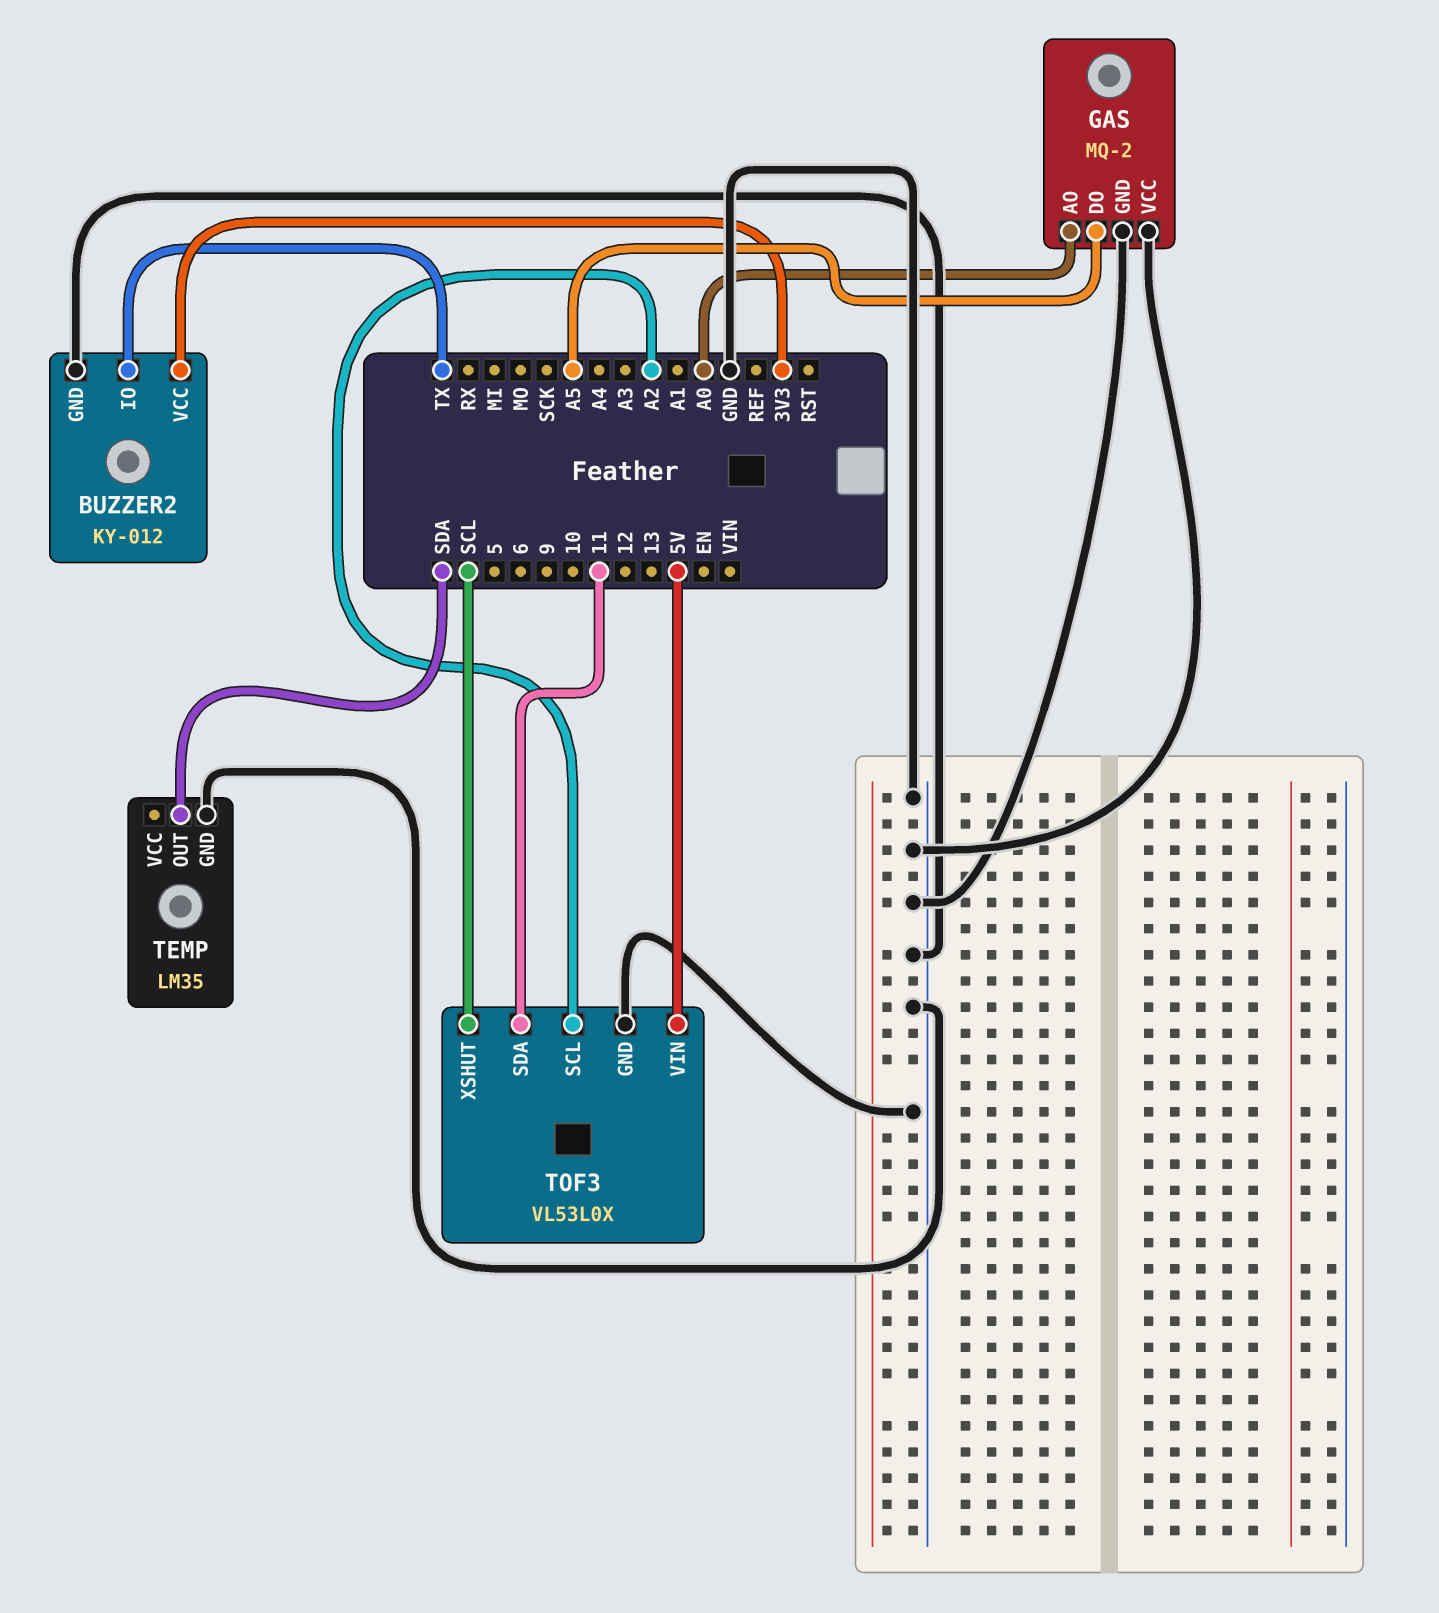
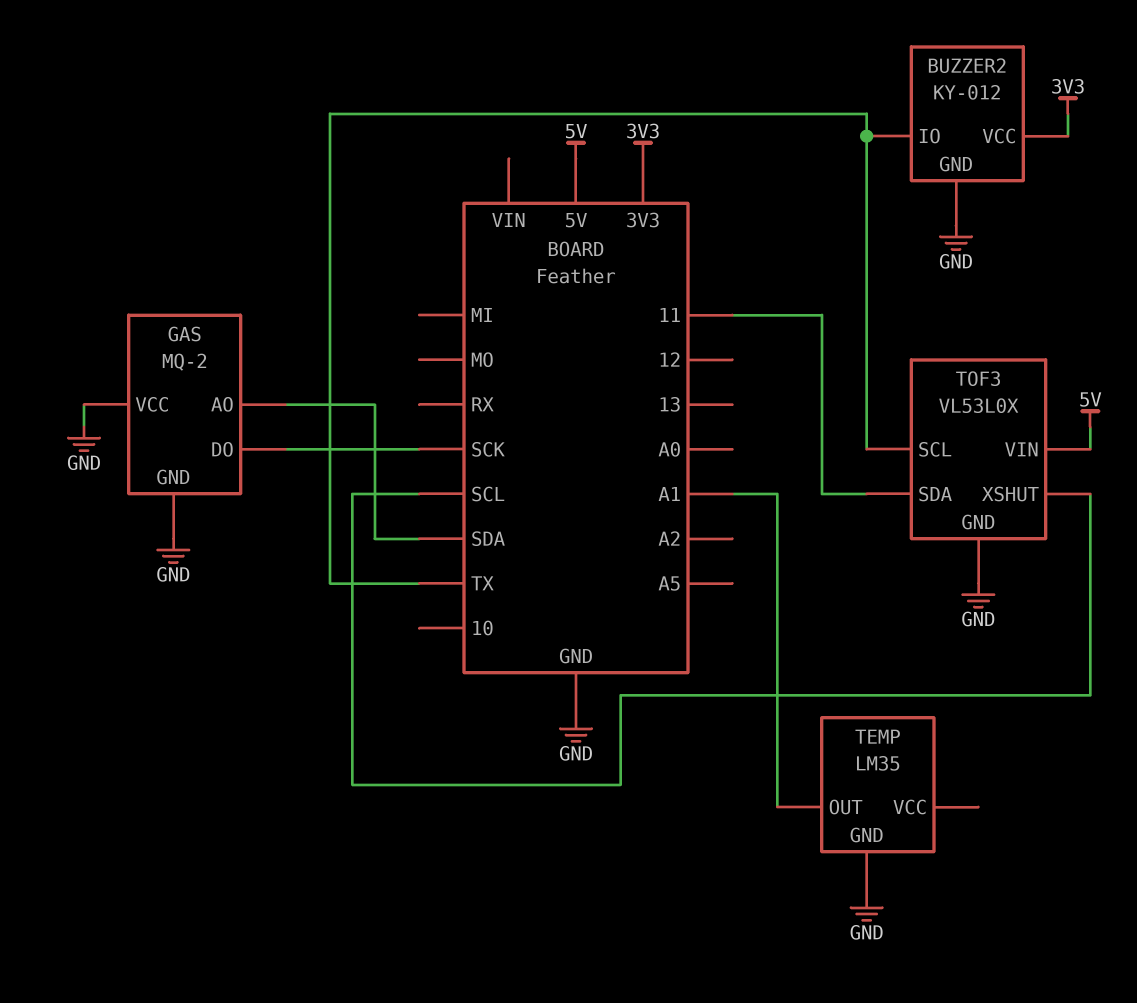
GAS pin AO: A0 -> SDA
GAS pin DO: A5 -> SCK
TEMP pin OUT: SDA -> A1
TOF3 pin SCL: A2 -> TX

